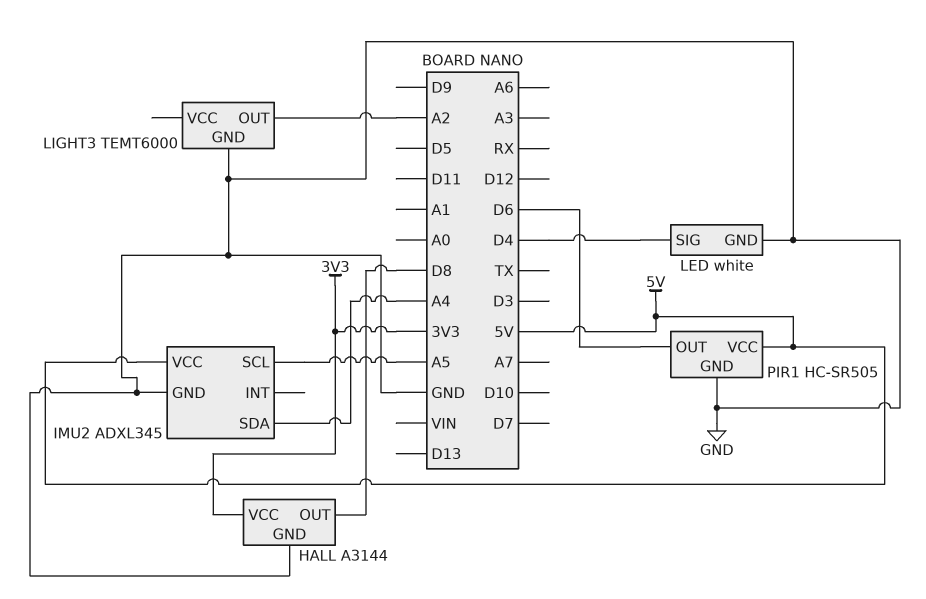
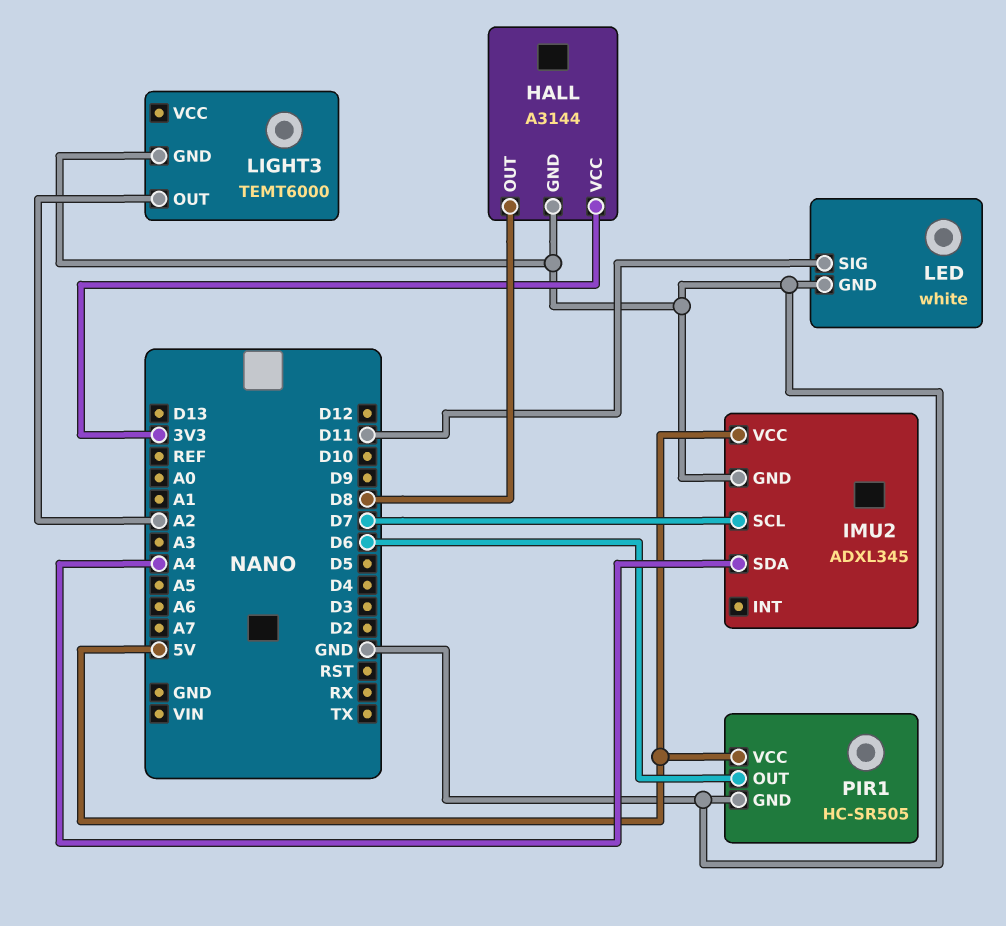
IMU2 pin SCL: A5 -> D7
LED pin SIG: D4 -> D11

